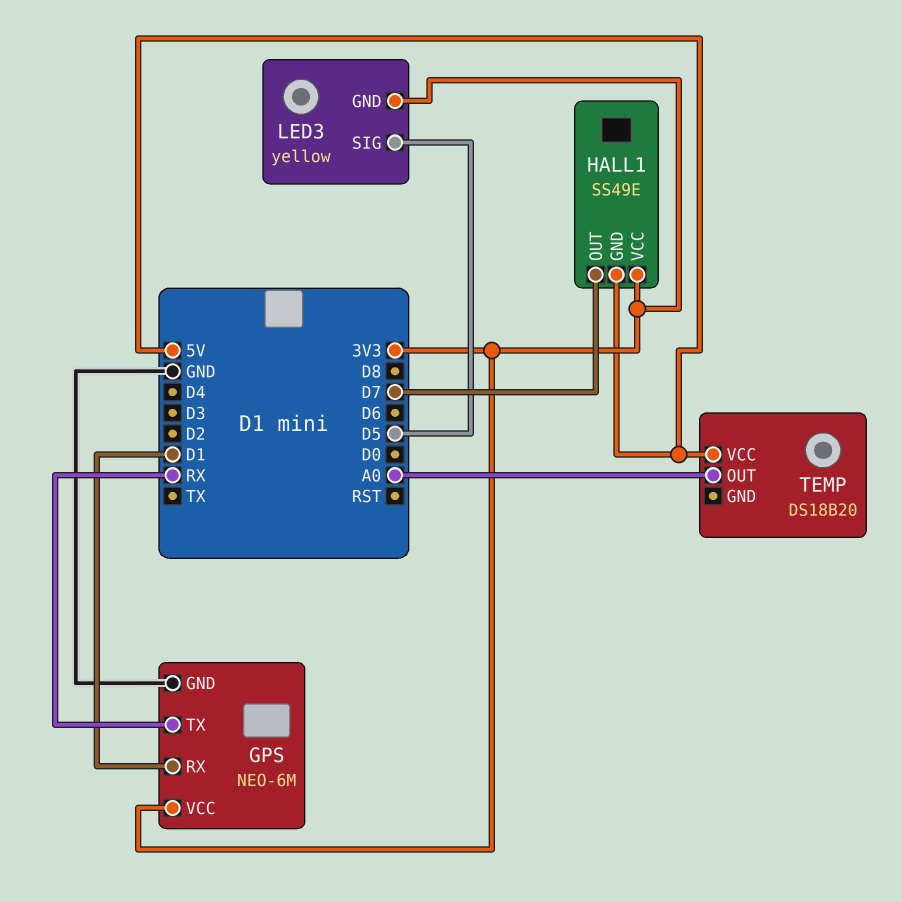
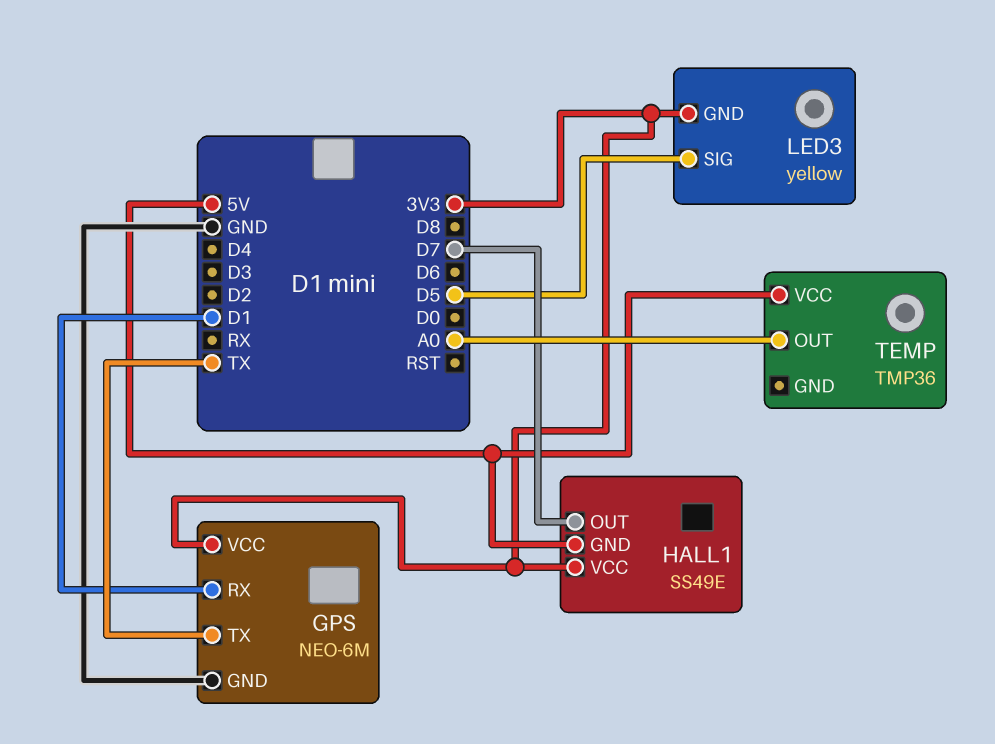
GPS pin TX: RX -> TX
TEMP: DS18B20 -> TMP36

